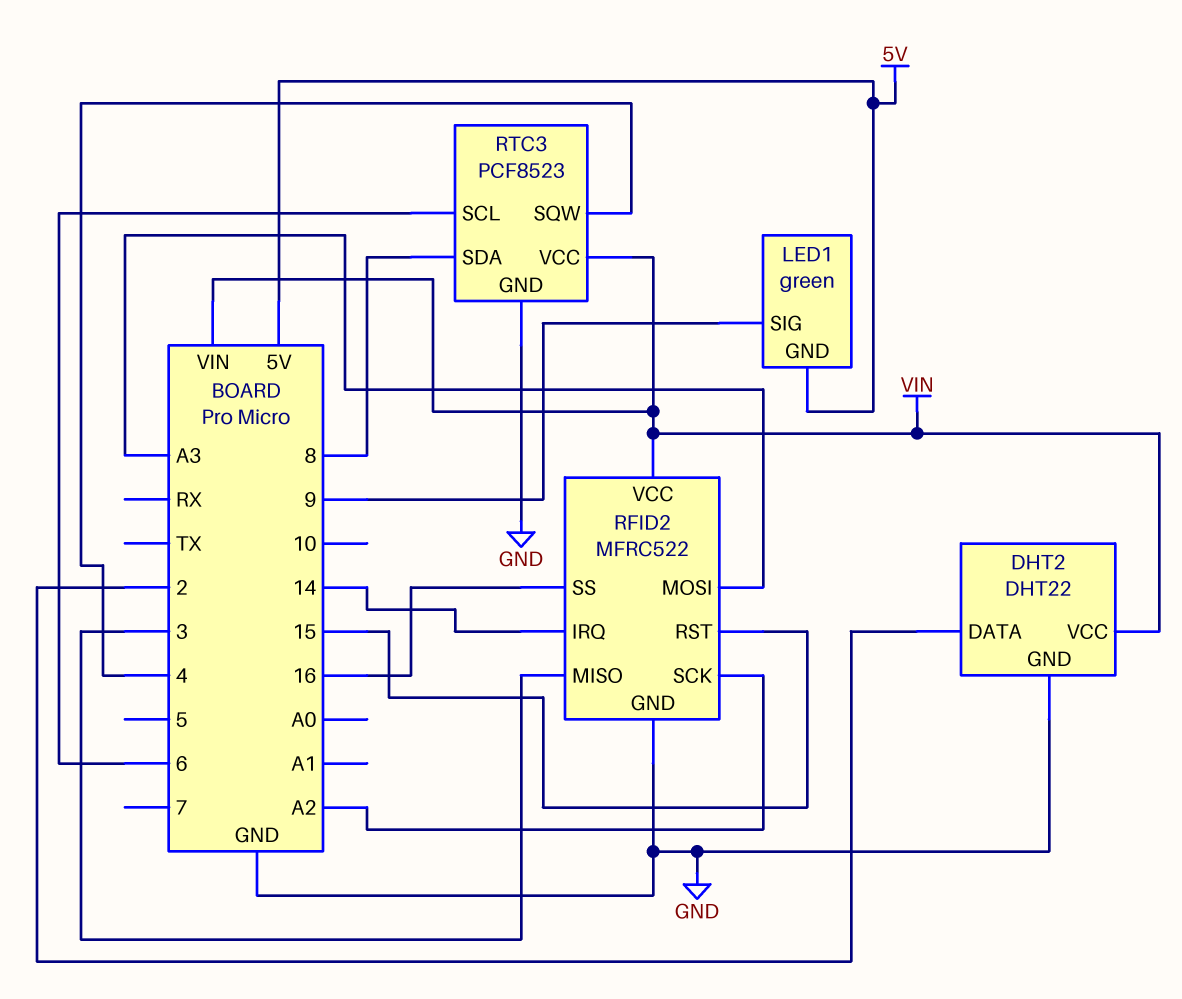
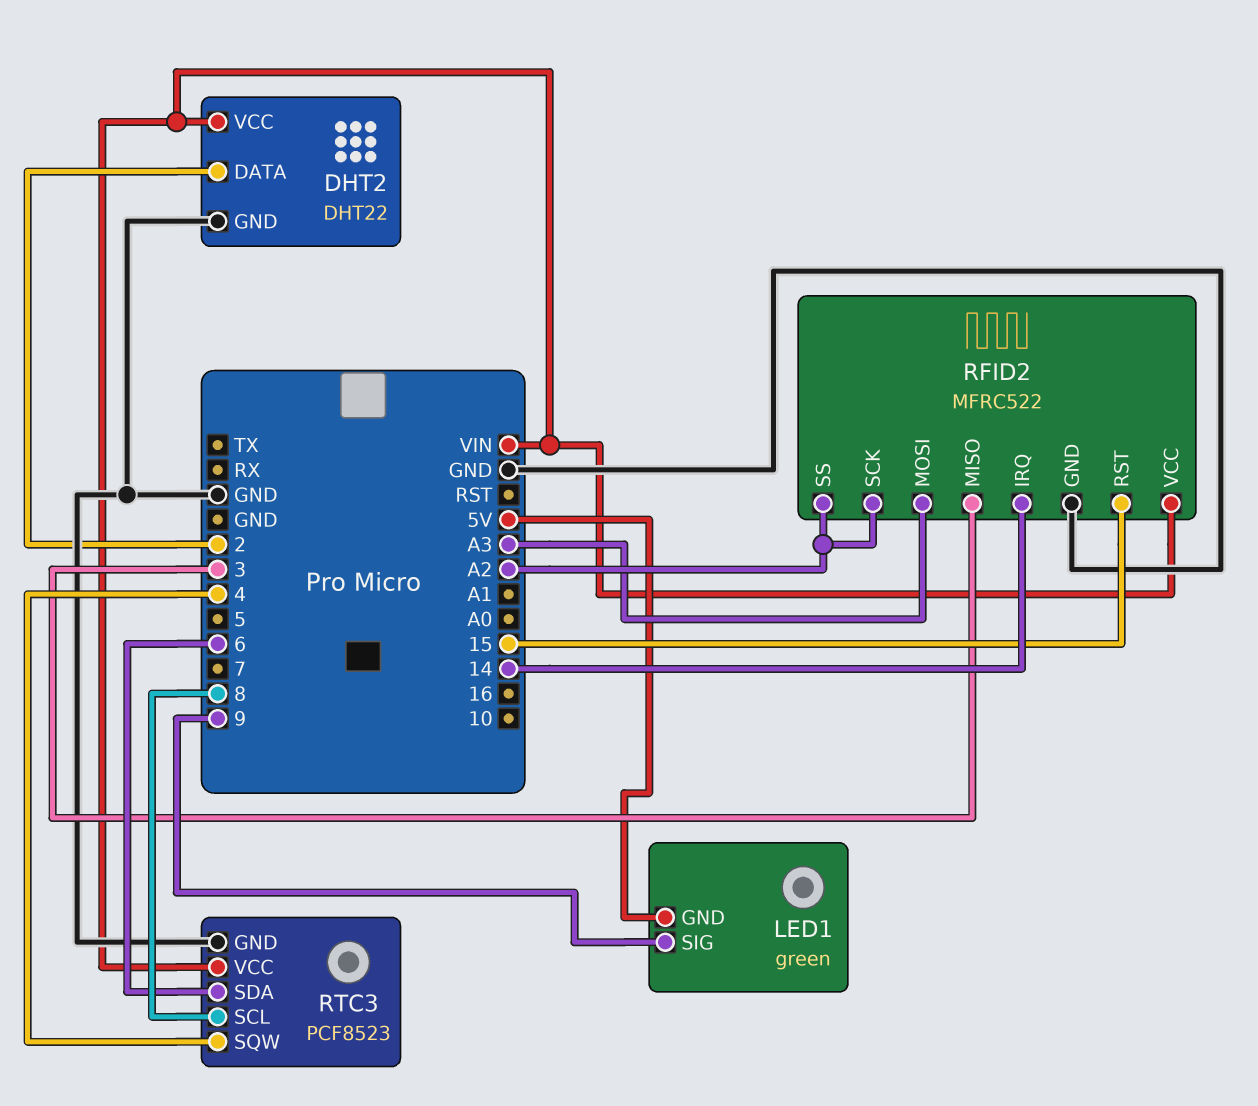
RFID2 pin SS: 16 -> A2
RTC3 pin SCL: 6 -> 8
RTC3 pin SDA: 8 -> 6

